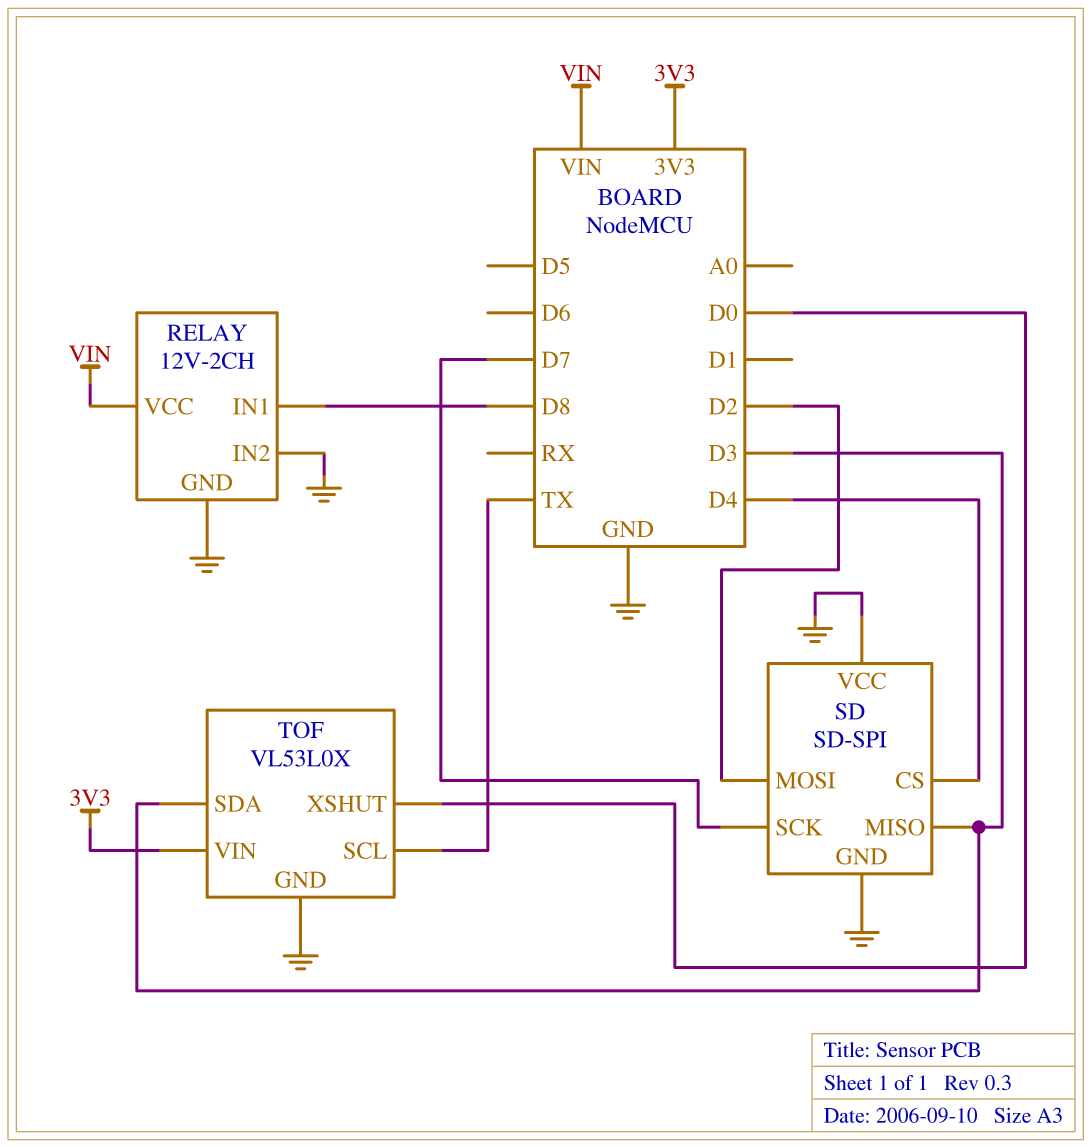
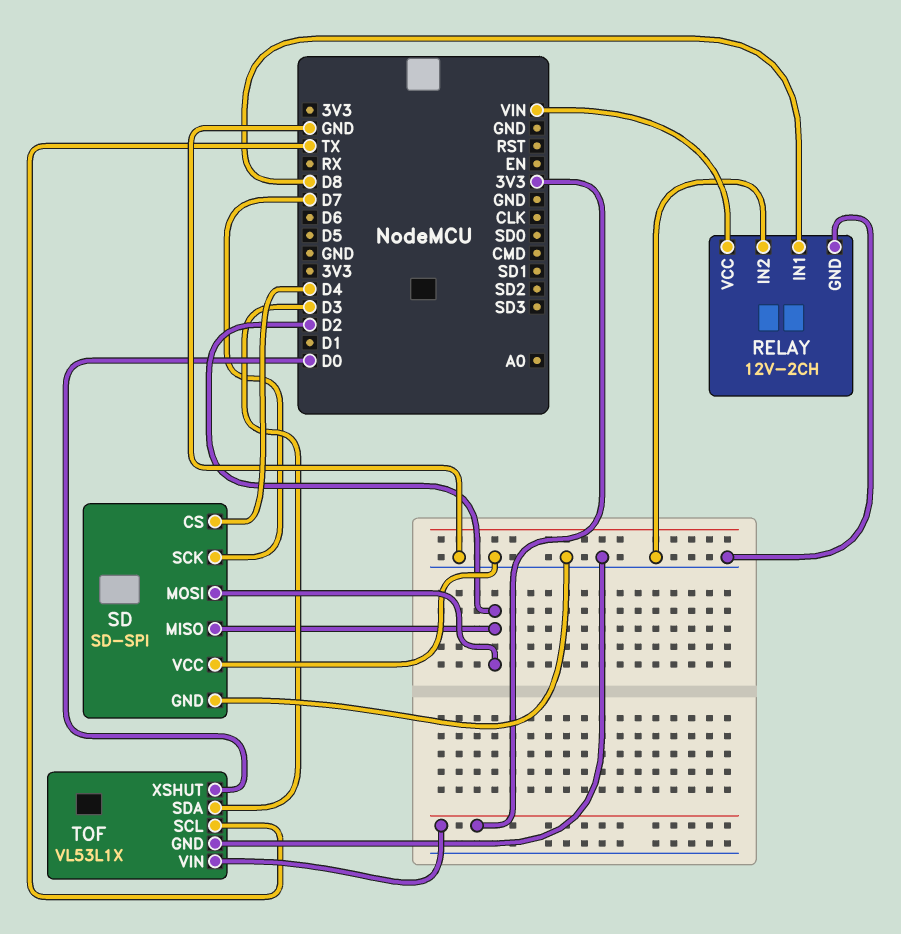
SD pin MISO: D3 -> D2
TOF: VL53L0X -> VL53L1X

